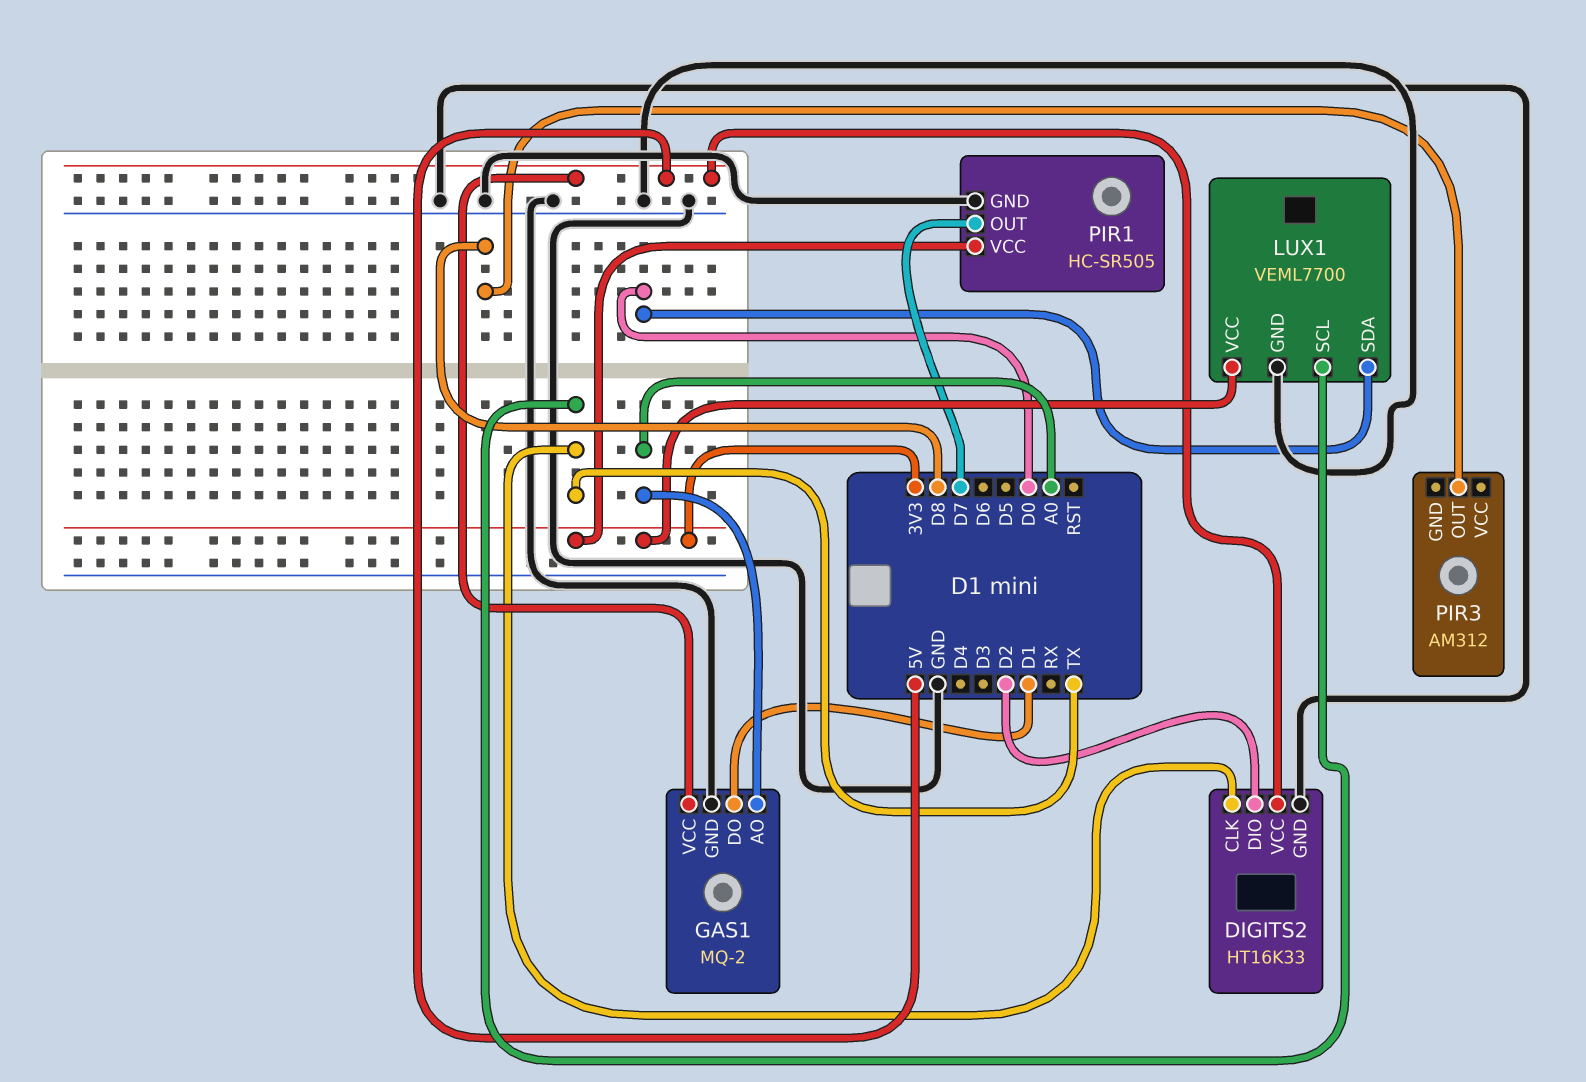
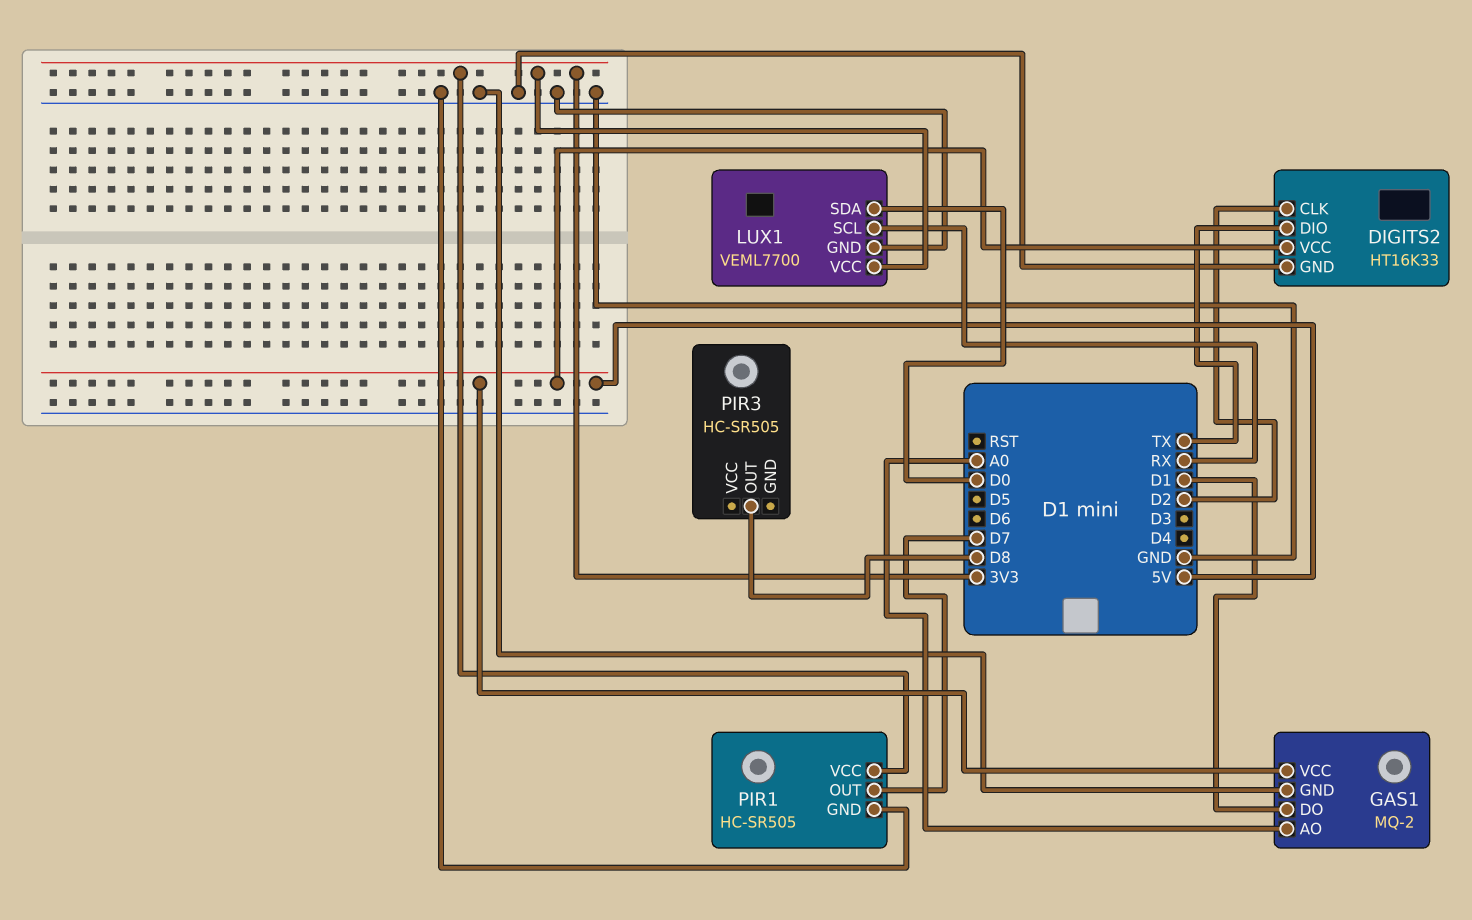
DIGITS2 pin CLK: TX -> D2
DIGITS2 pin DIO: D2 -> TX
LUX1 pin SCL: TX -> RX
PIR3: AM312 -> HC-SR505

